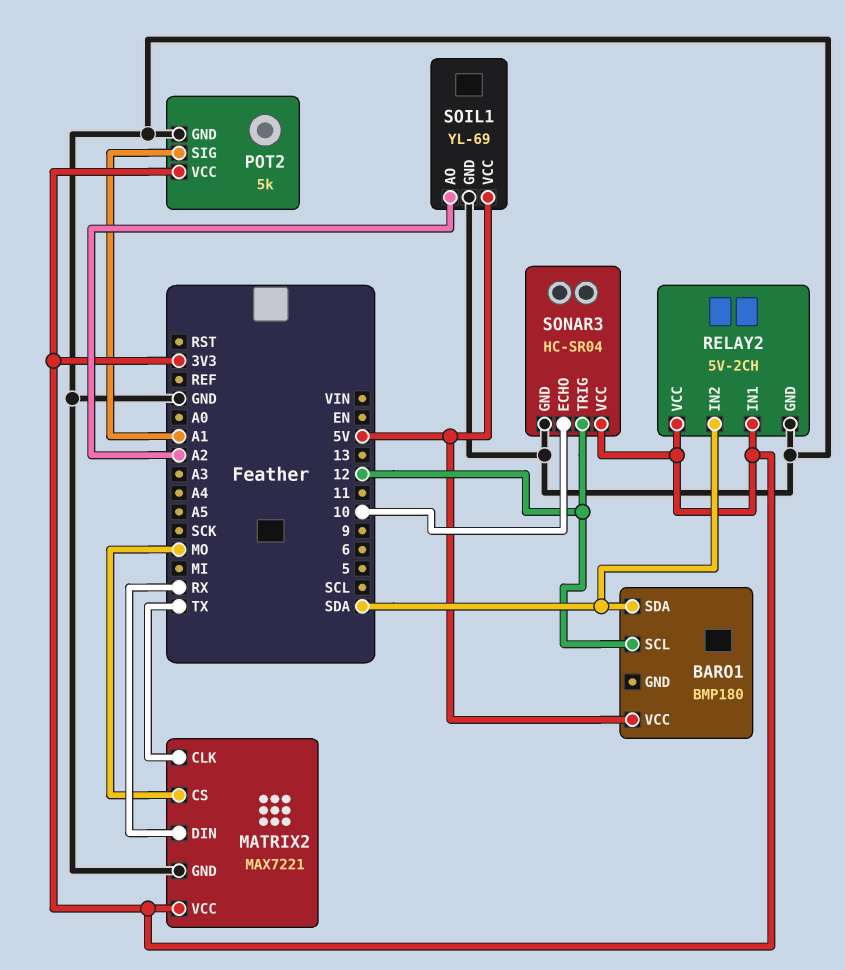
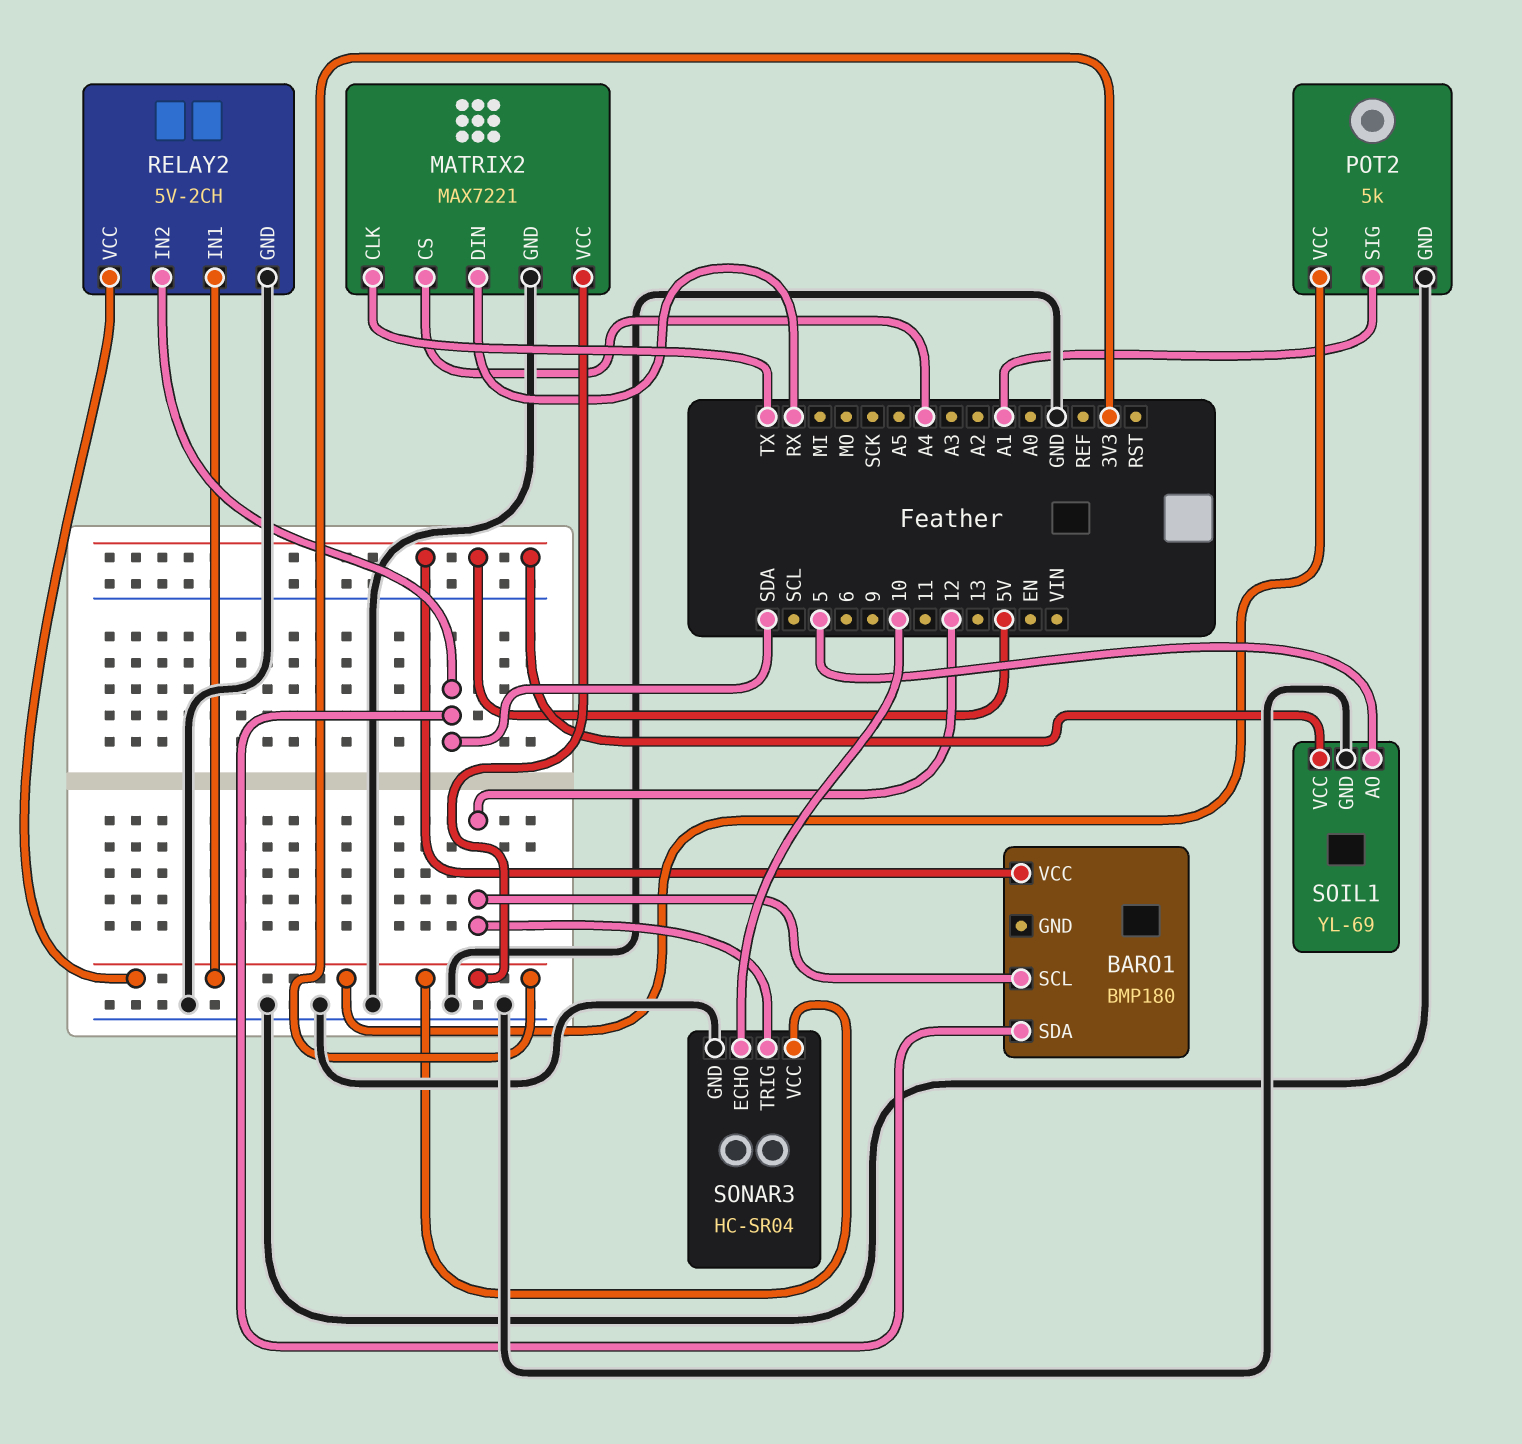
MATRIX2 pin CS: MO -> A4
SOIL1 pin AO: A2 -> 5

